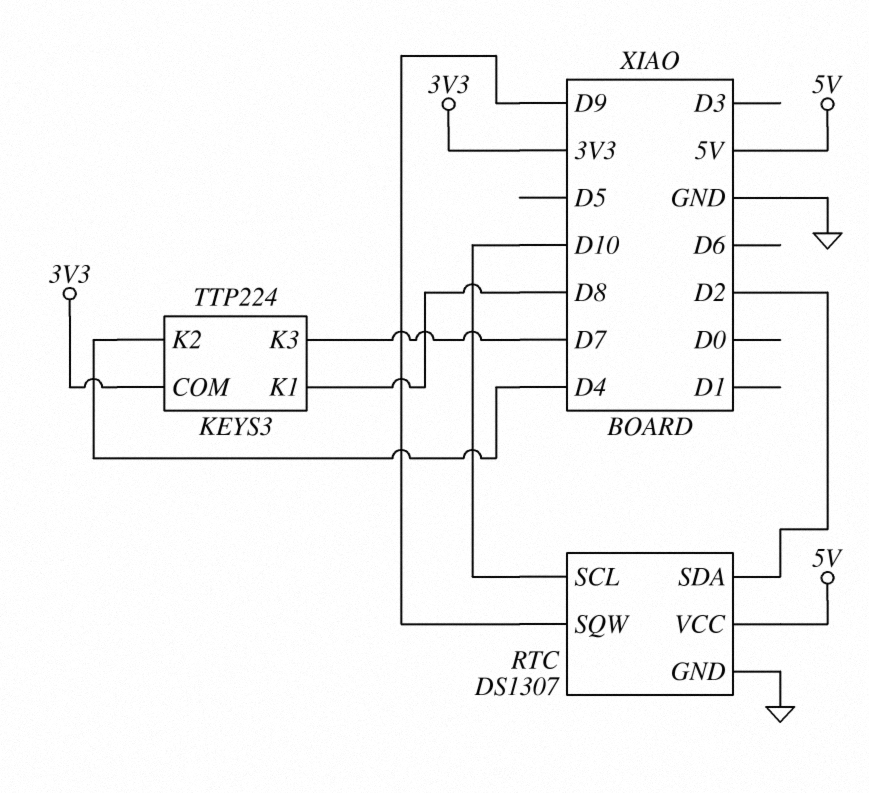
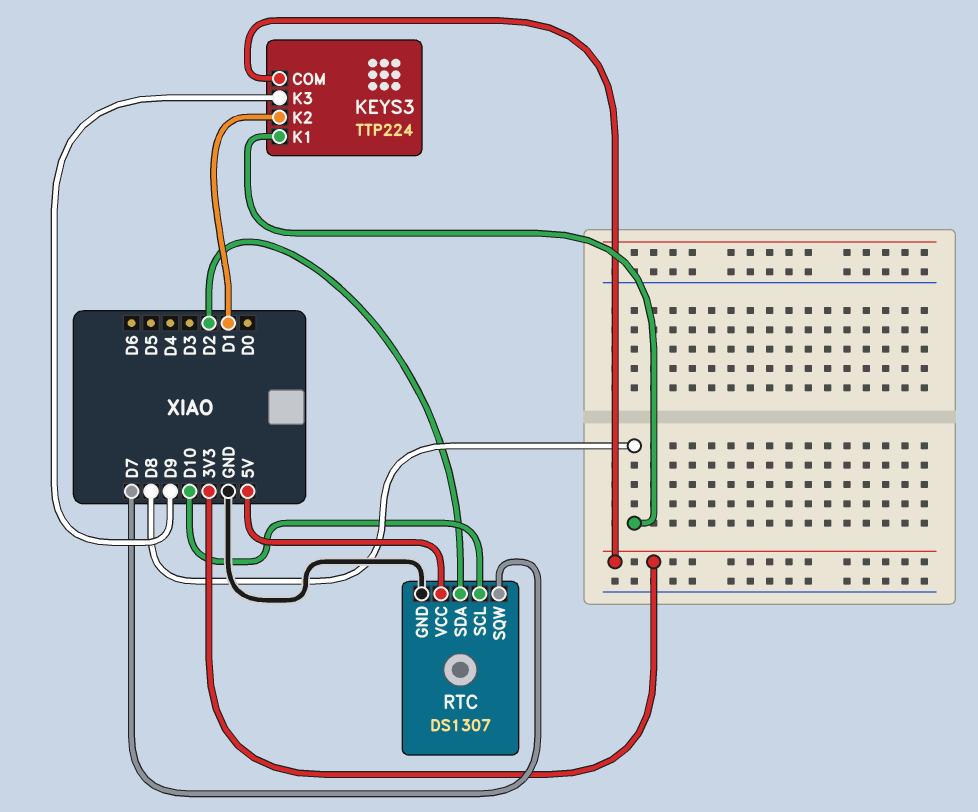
KEYS3 pin K2: D4 -> D1
KEYS3 pin K3: D7 -> D9
RTC pin SQW: D9 -> D7

